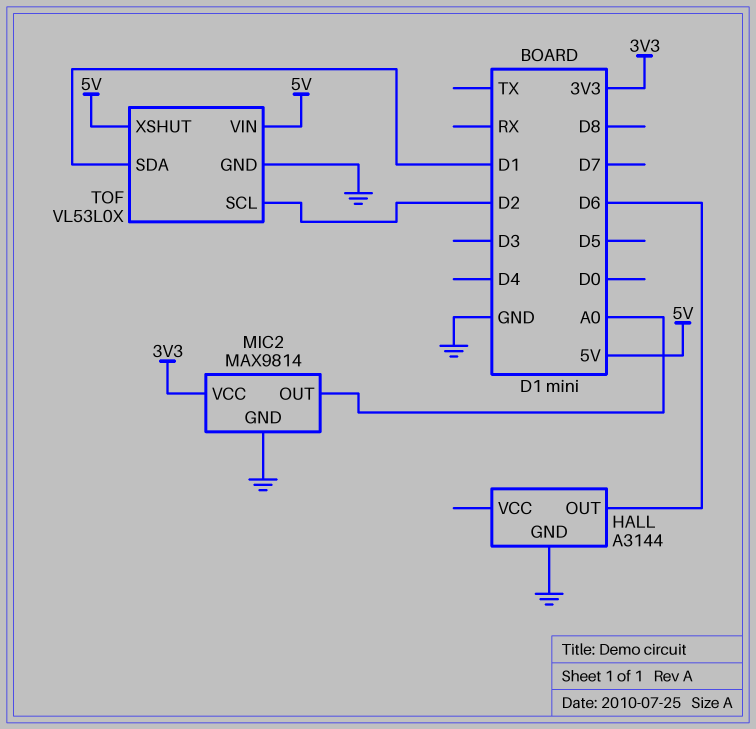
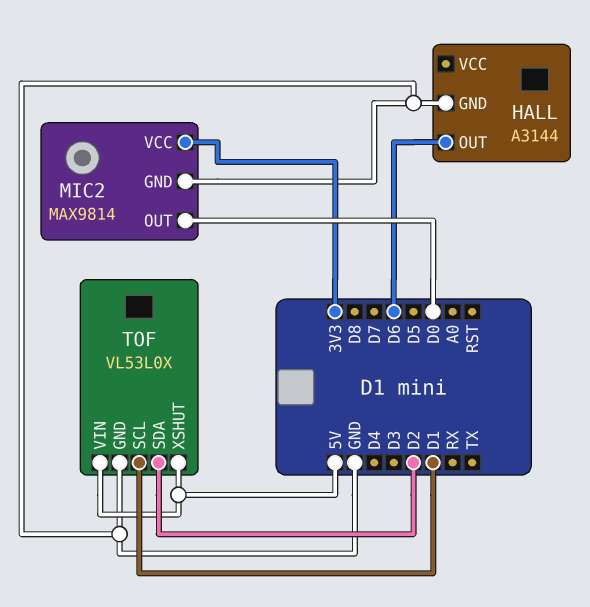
MIC2 pin OUT: A0 -> D0
TOF pin SCL: D2 -> D1
TOF pin SDA: D1 -> D2

